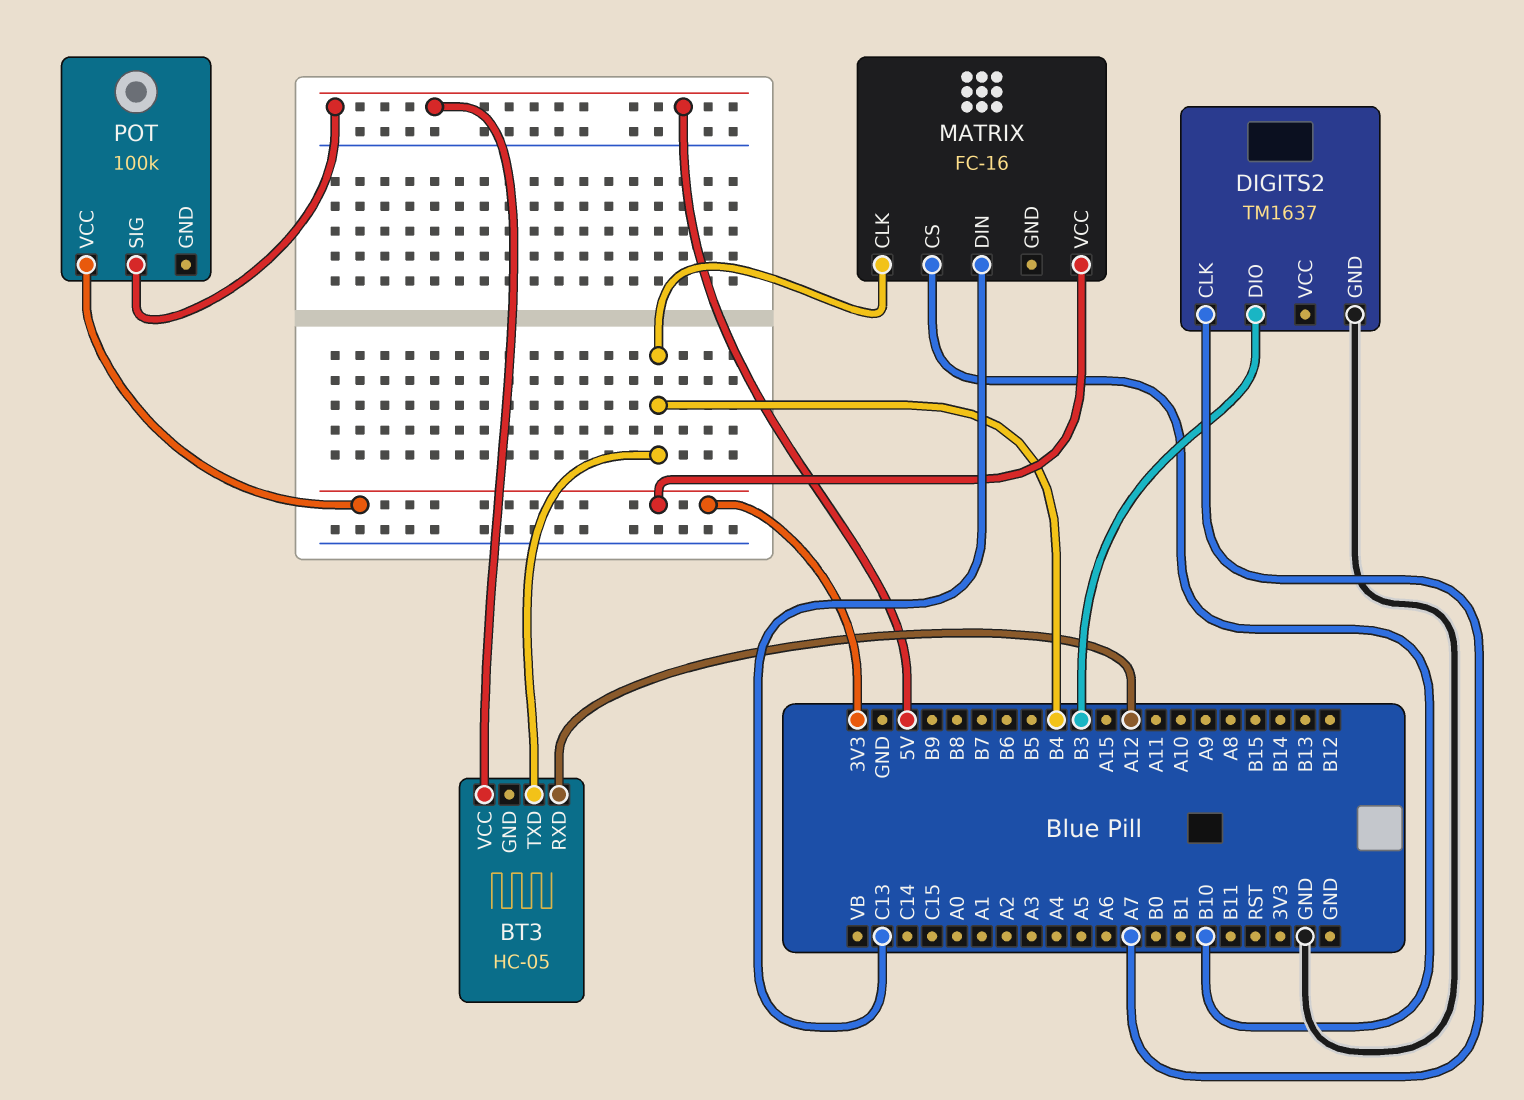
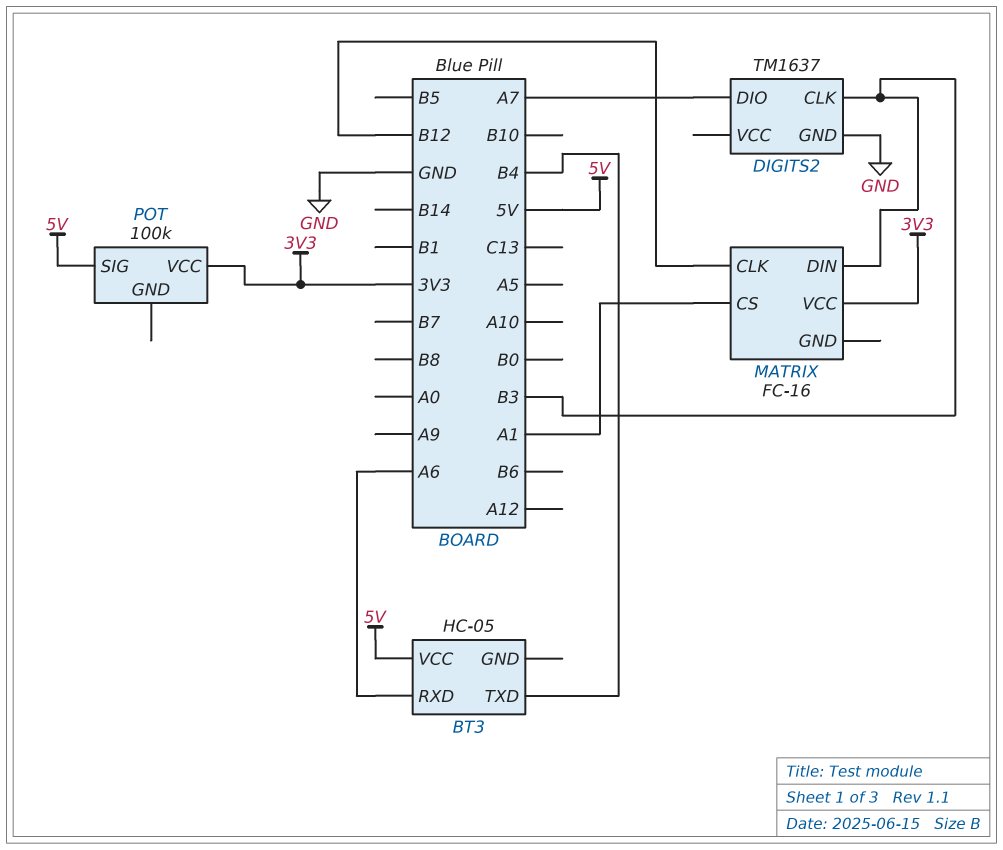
BT3 pin RXD: A12 -> A6
DIGITS2 pin CLK: A7 -> B3
DIGITS2 pin DIO: B3 -> A7
MATRIX pin CLK: B4 -> B12
MATRIX pin CS: B10 -> A1
MATRIX pin DIN: C13 -> B3

